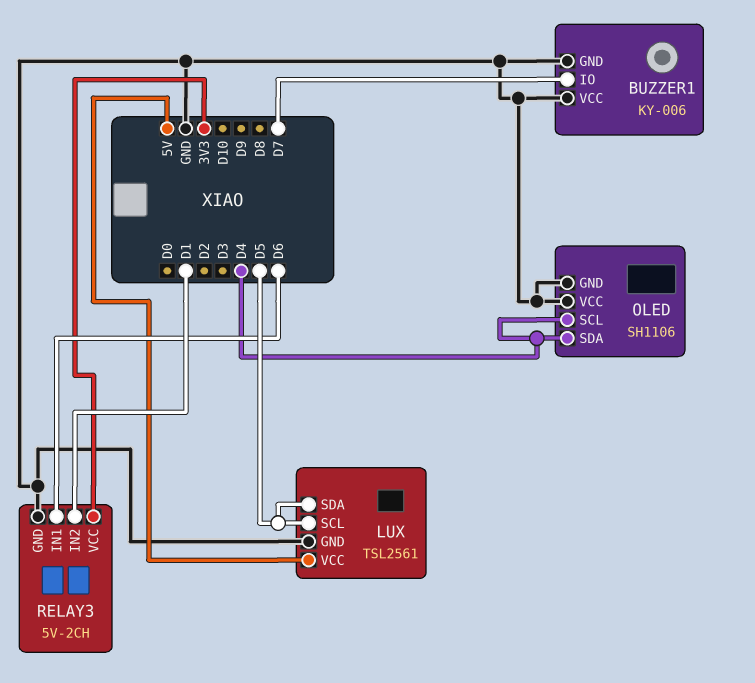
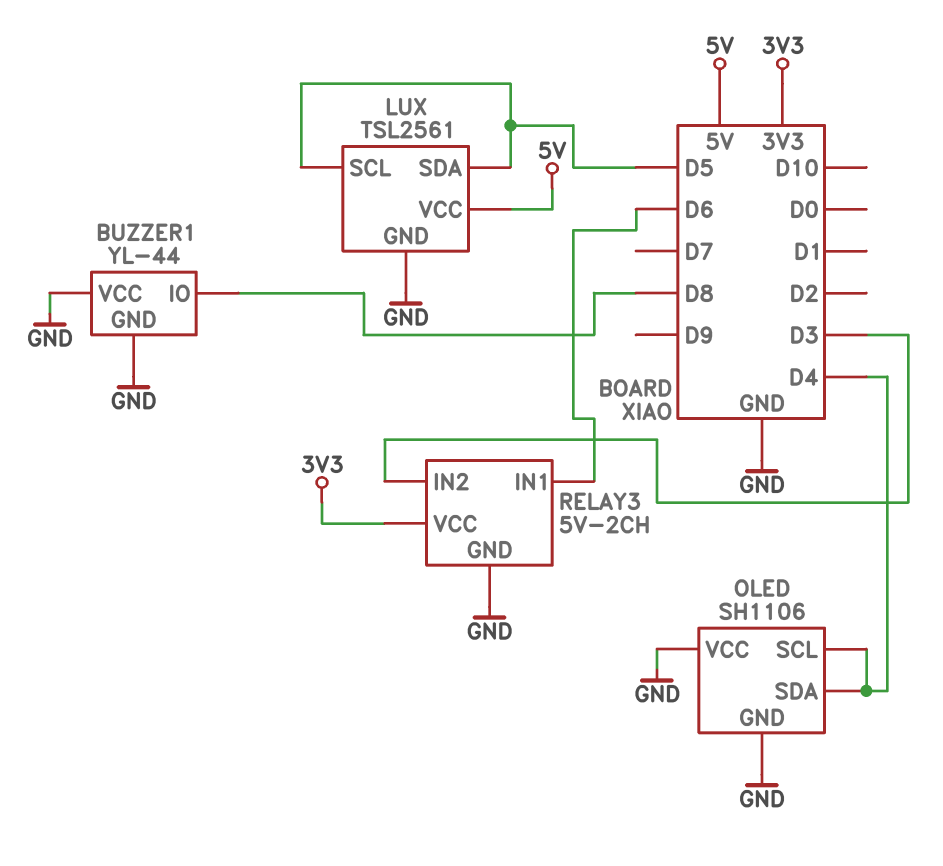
BUZZER1: KY-006 -> YL-44
BUZZER1 pin IO: D7 -> D8
RELAY3 pin IN2: D1 -> D3

